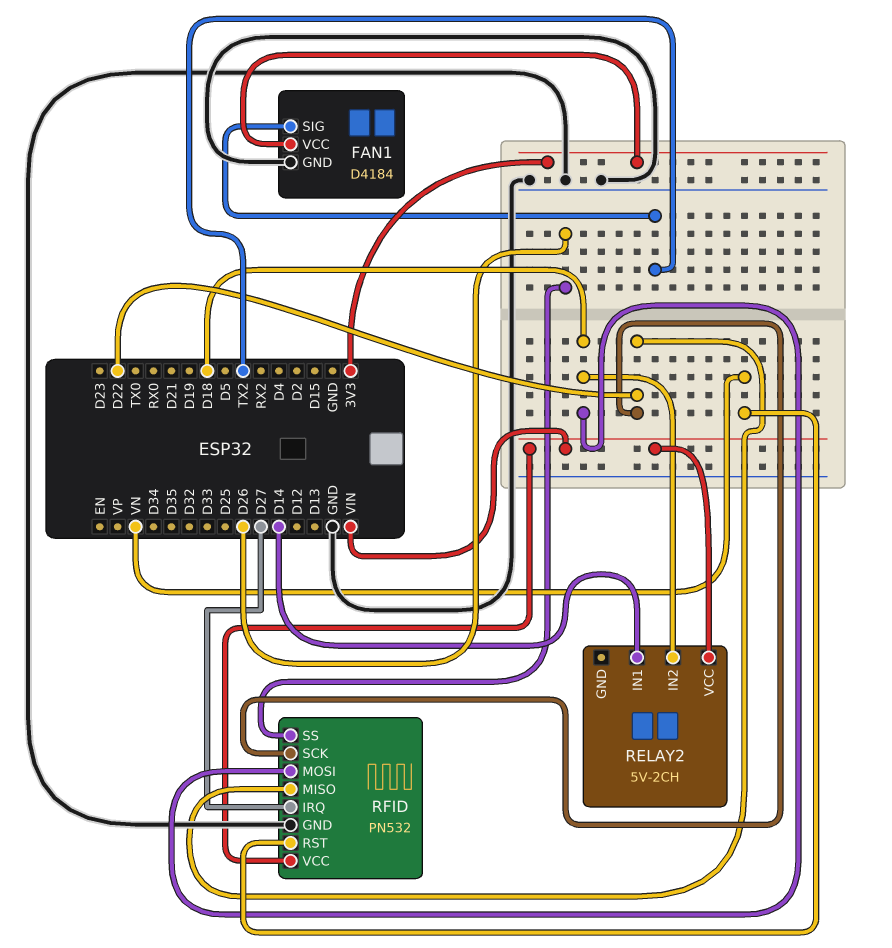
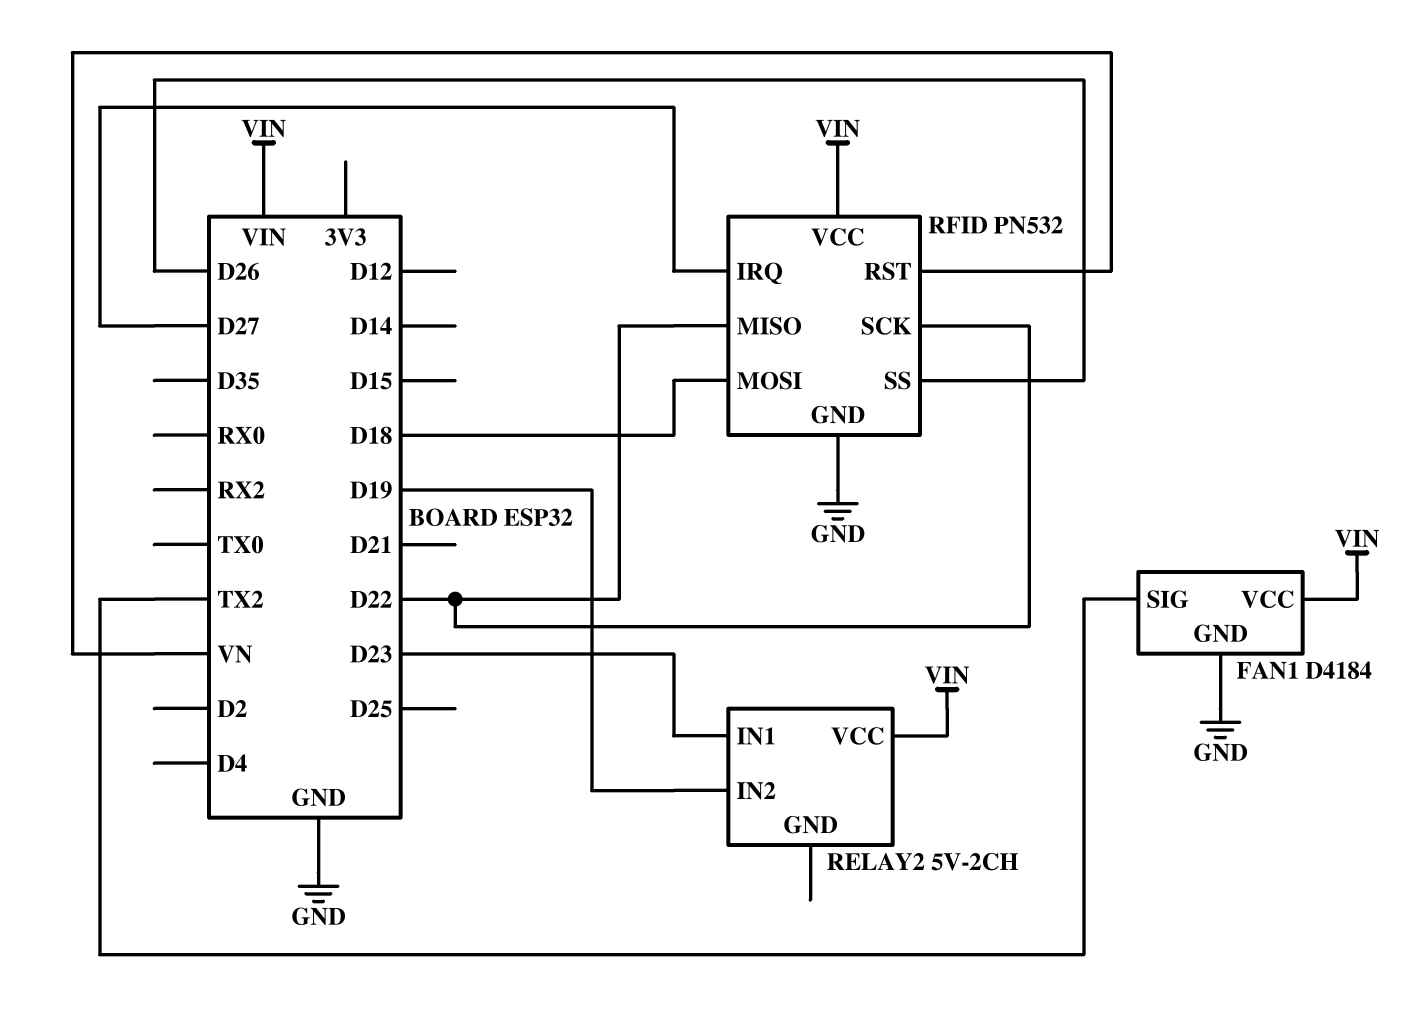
FAN1 pin VCC: 3V3 -> VIN
RELAY2 pin IN1: D14 -> D23
RELAY2 pin IN2: D18 -> D19

